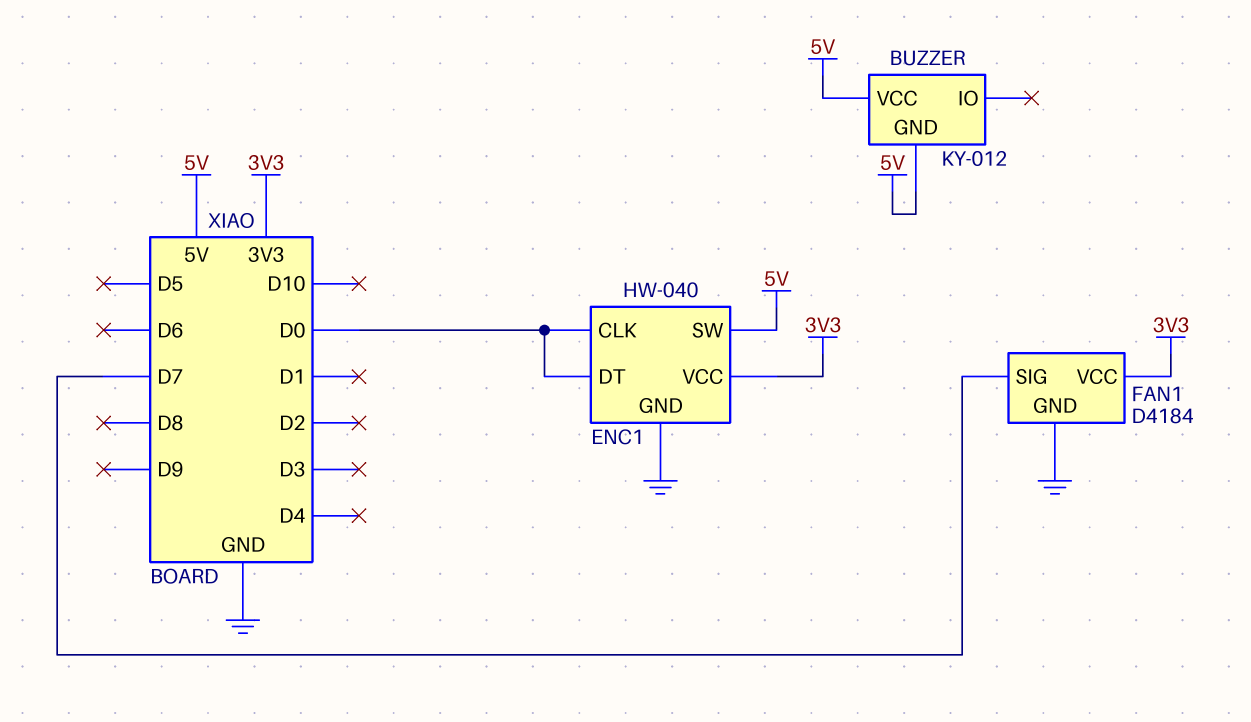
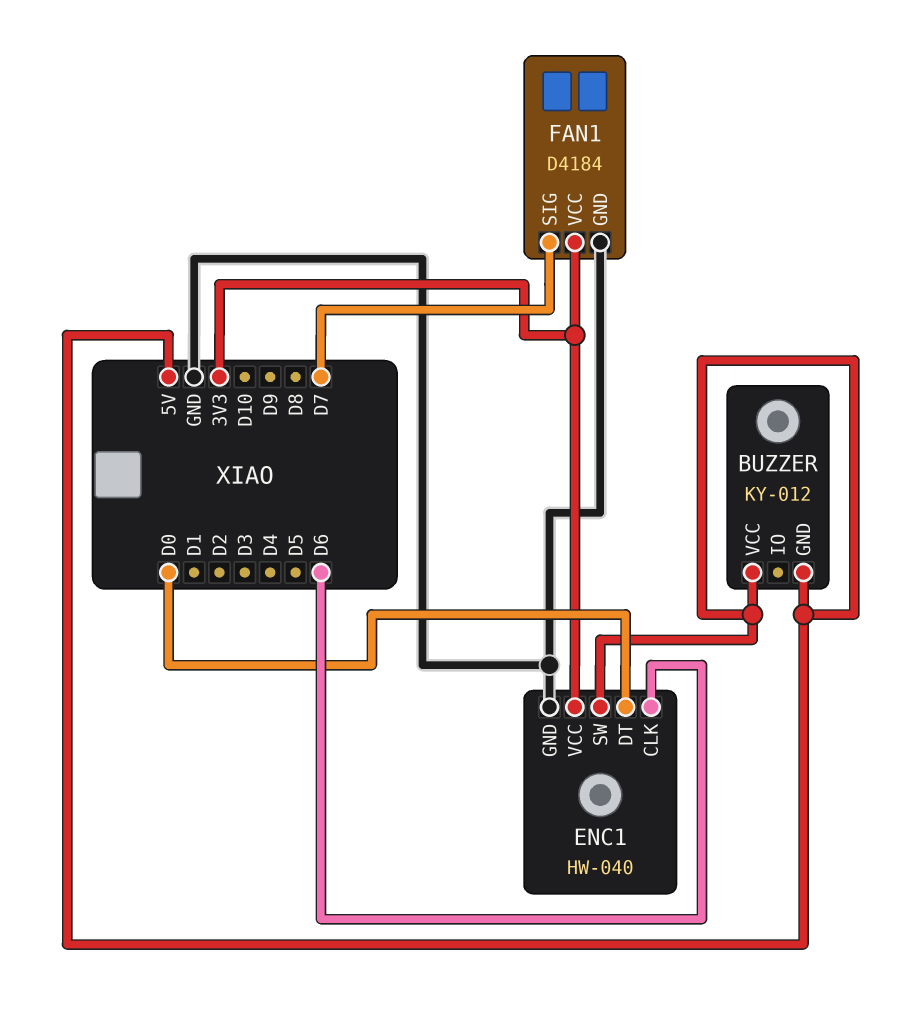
ENC1 pin CLK: D0 -> D6

